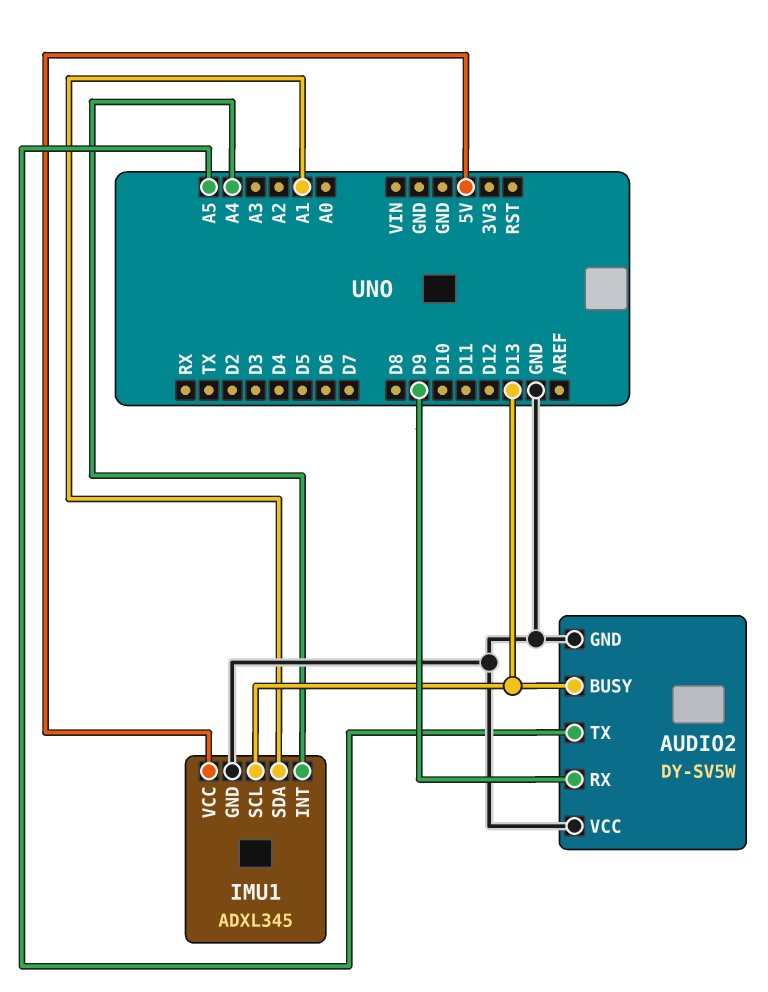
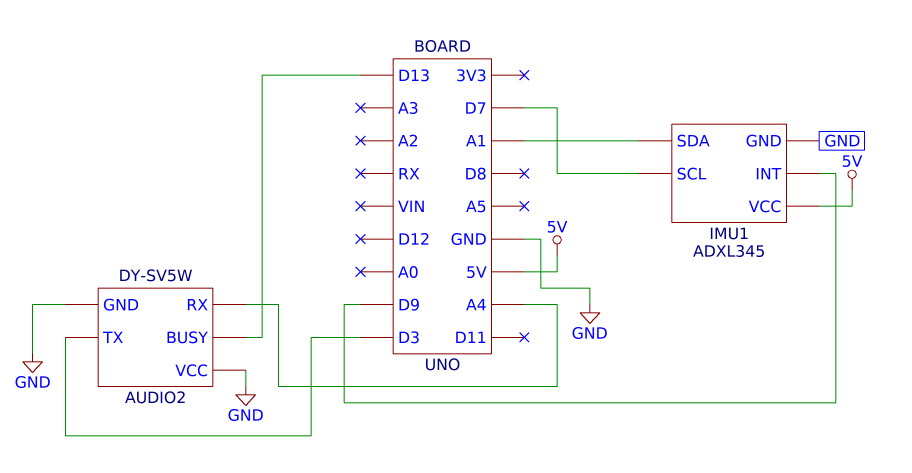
AUDIO2 pin RX: D9 -> A4
AUDIO2 pin TX: A5 -> D3
IMU1 pin INT: A4 -> D9
IMU1 pin SCL: D13 -> D7

